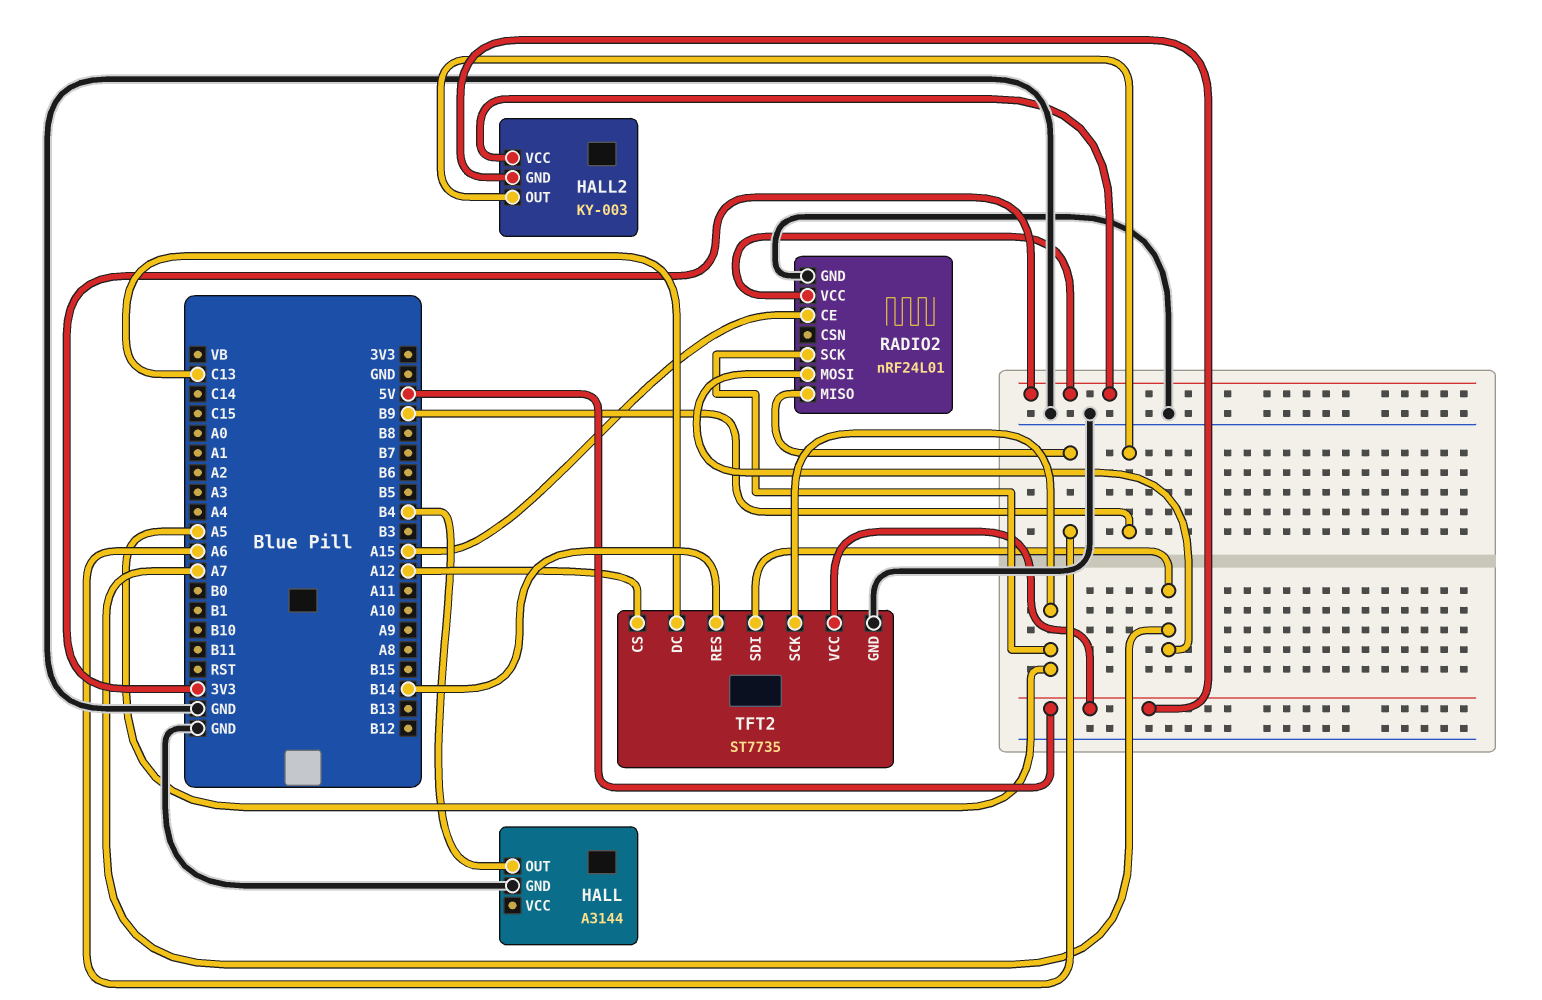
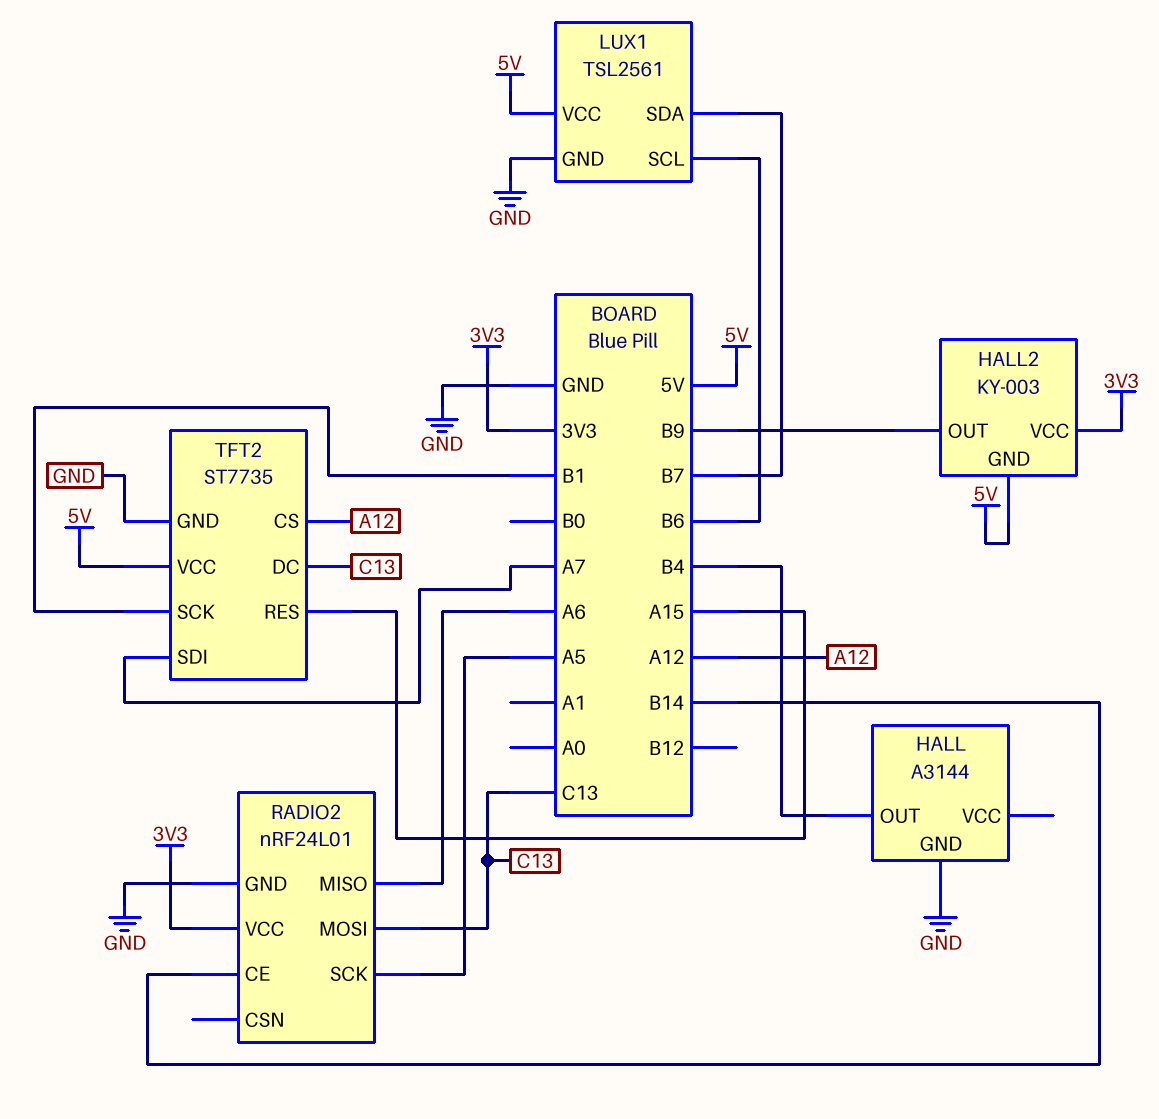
LUX1: none -> TSL2561
LUX1 pin GND: none -> GND
LUX1 pin SCL: none -> B6
LUX1 pin SDA: none -> B7
LUX1 pin VCC: none -> 5V
RADIO2 pin CE: A15 -> B14
RADIO2 pin MOSI: A7 -> C13
TFT2 pin RES: B14 -> A15
TFT2 pin SCK: A5 -> B1

